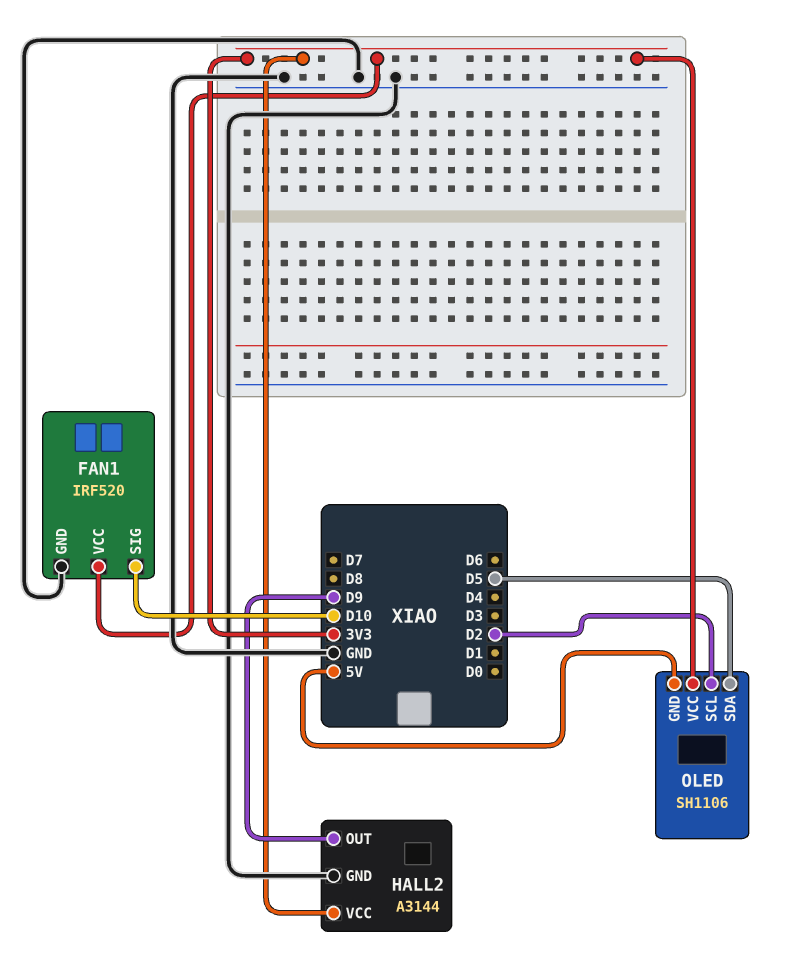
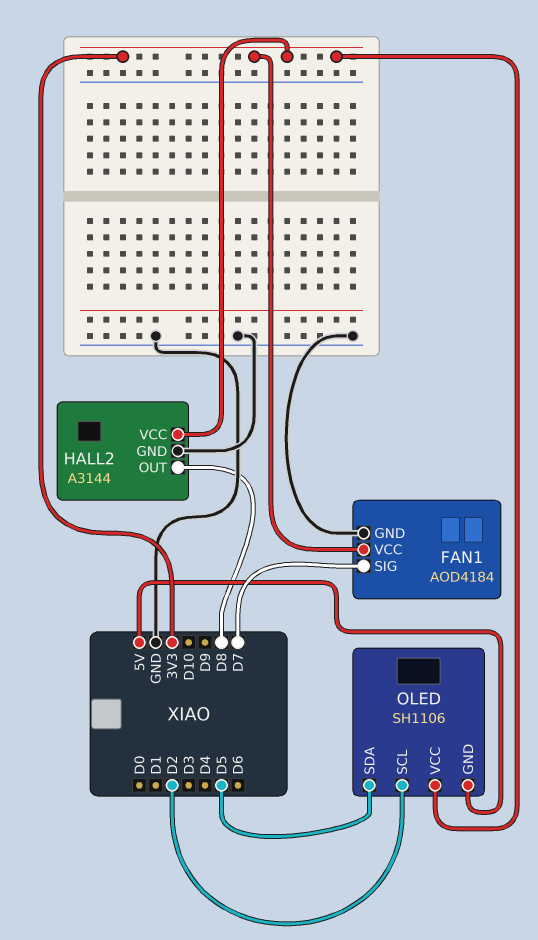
FAN1: IRF520 -> AOD4184
FAN1 pin SIG: D10 -> D7
HALL2 pin OUT: D9 -> D8

